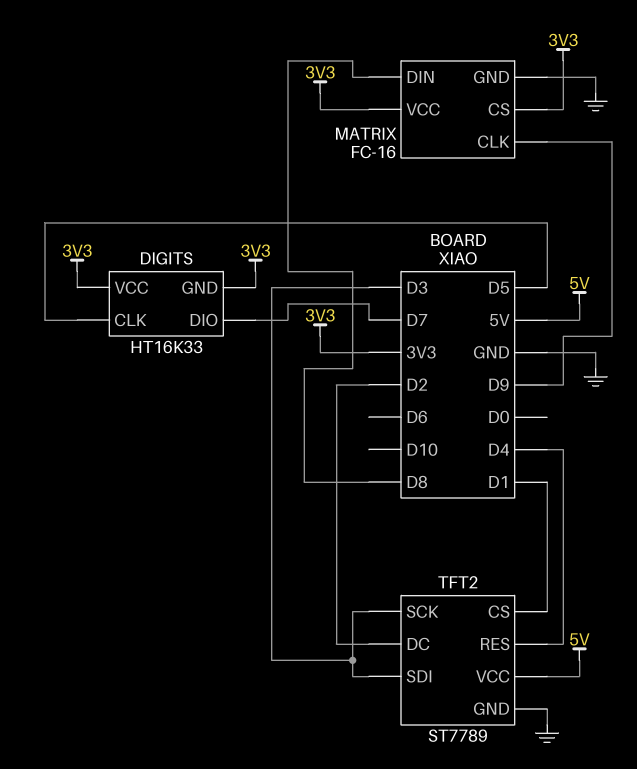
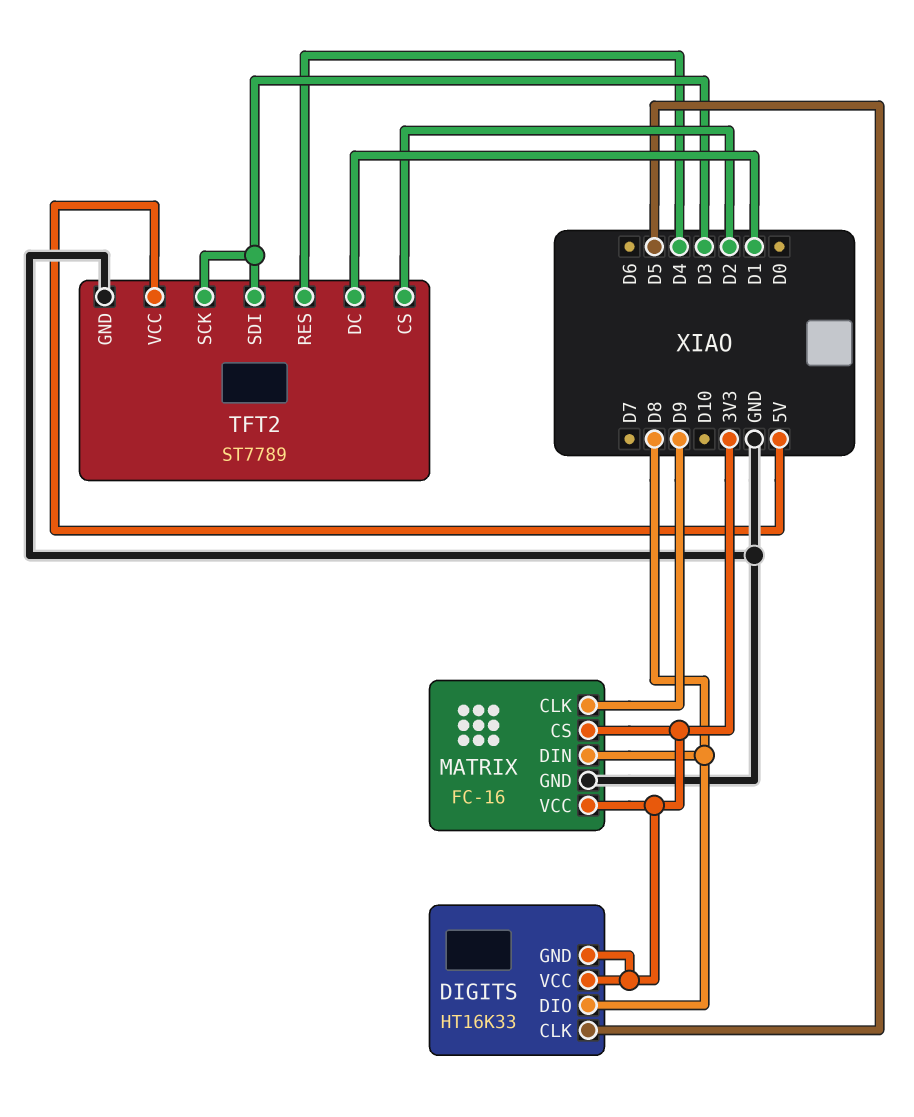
DIGITS pin DIO: D7 -> D8
TFT2 pin CS: D1 -> D2
TFT2 pin DC: D2 -> D1

